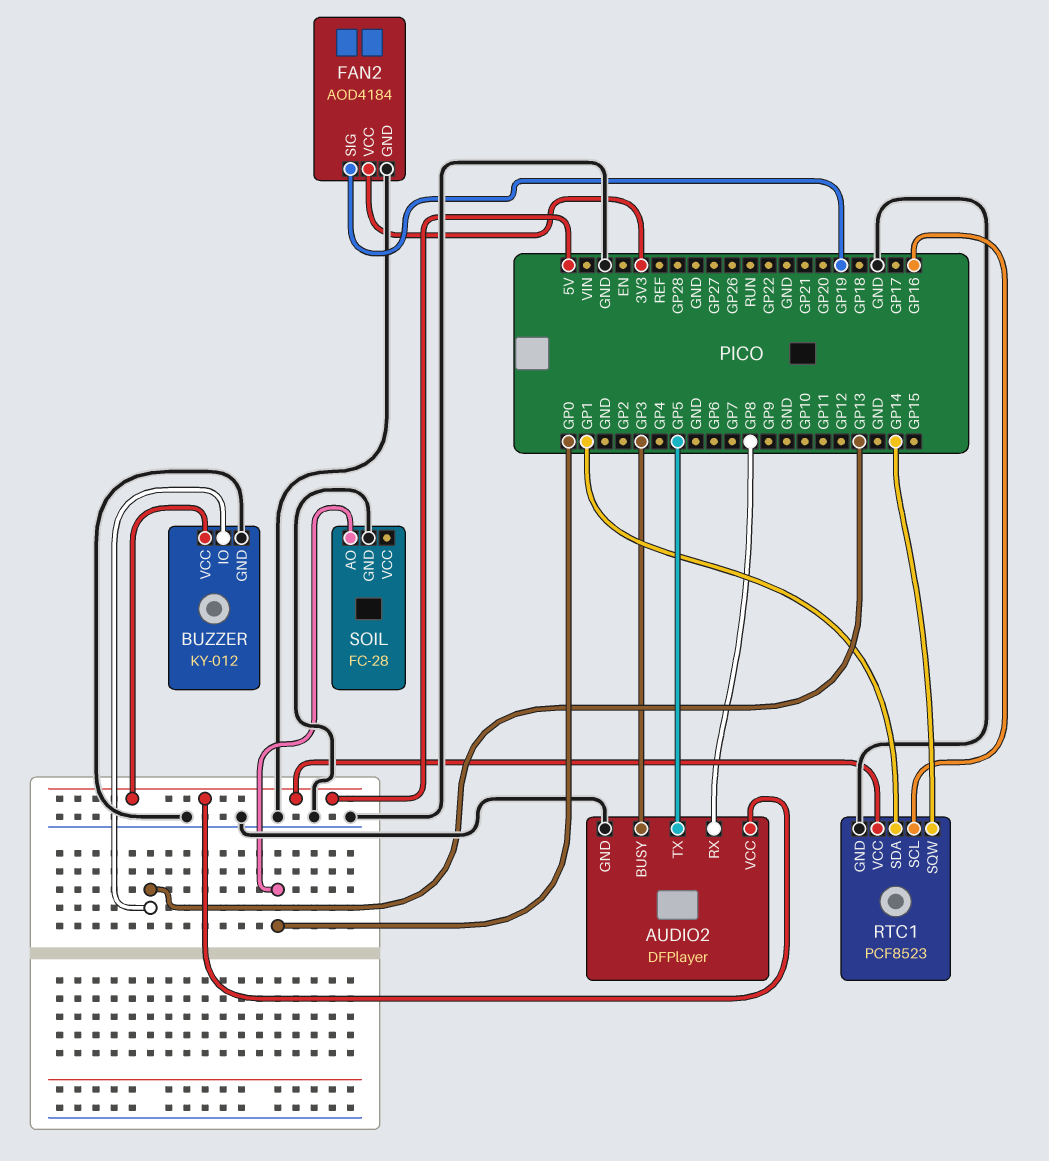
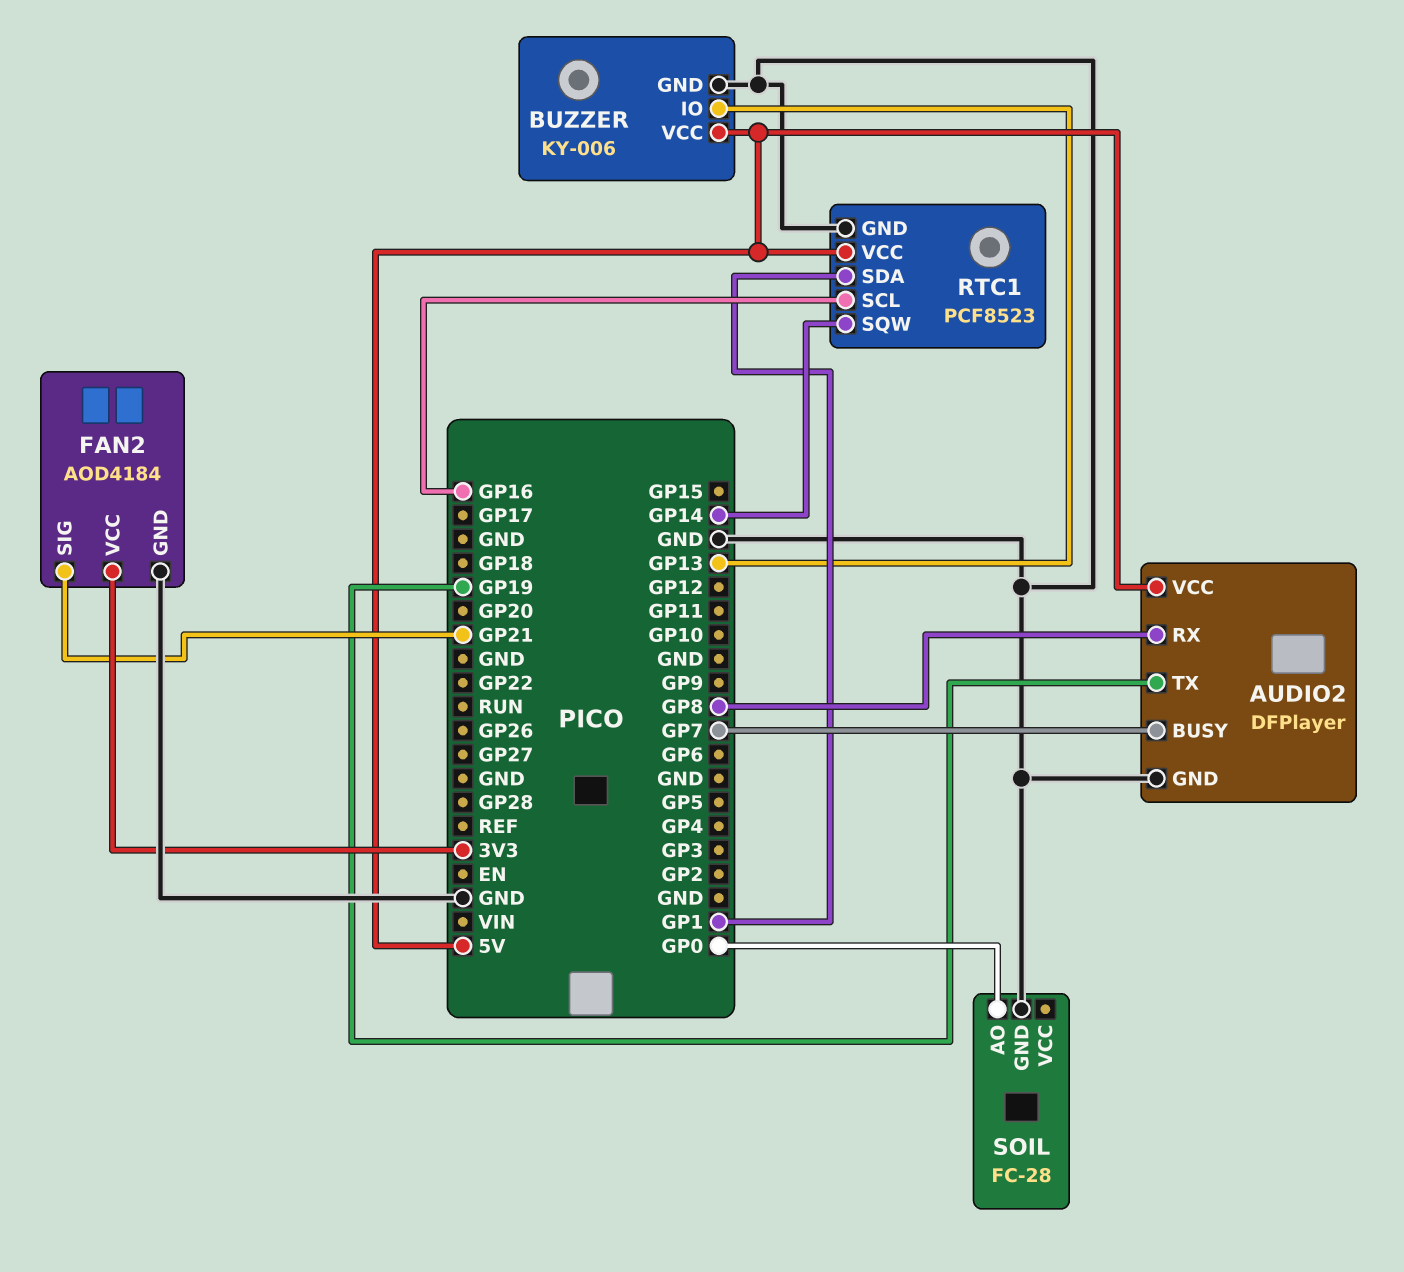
AUDIO2 pin BUSY: GP3 -> GP7
AUDIO2 pin TX: GP5 -> GP19
BUZZER: KY-012 -> KY-006
FAN2 pin SIG: GP19 -> GP21

